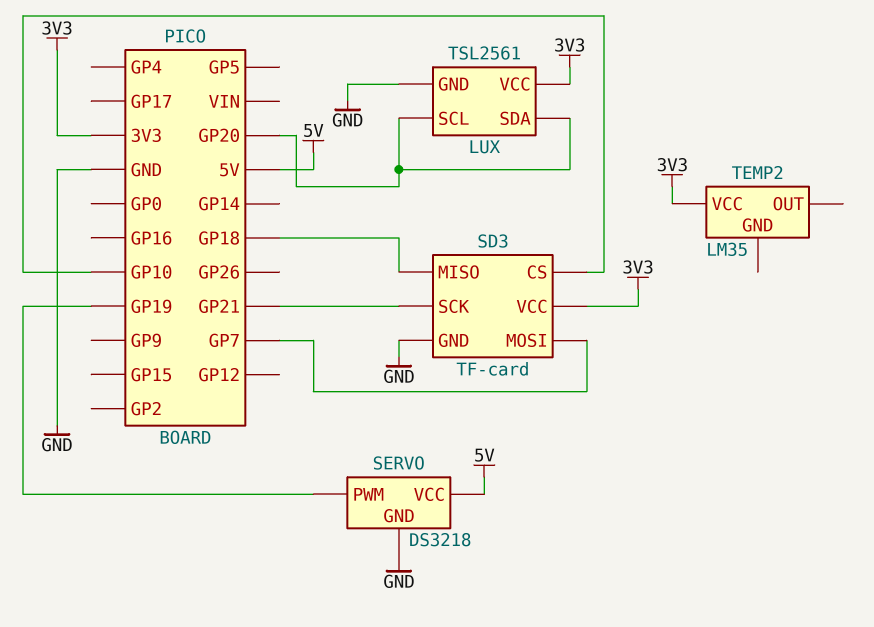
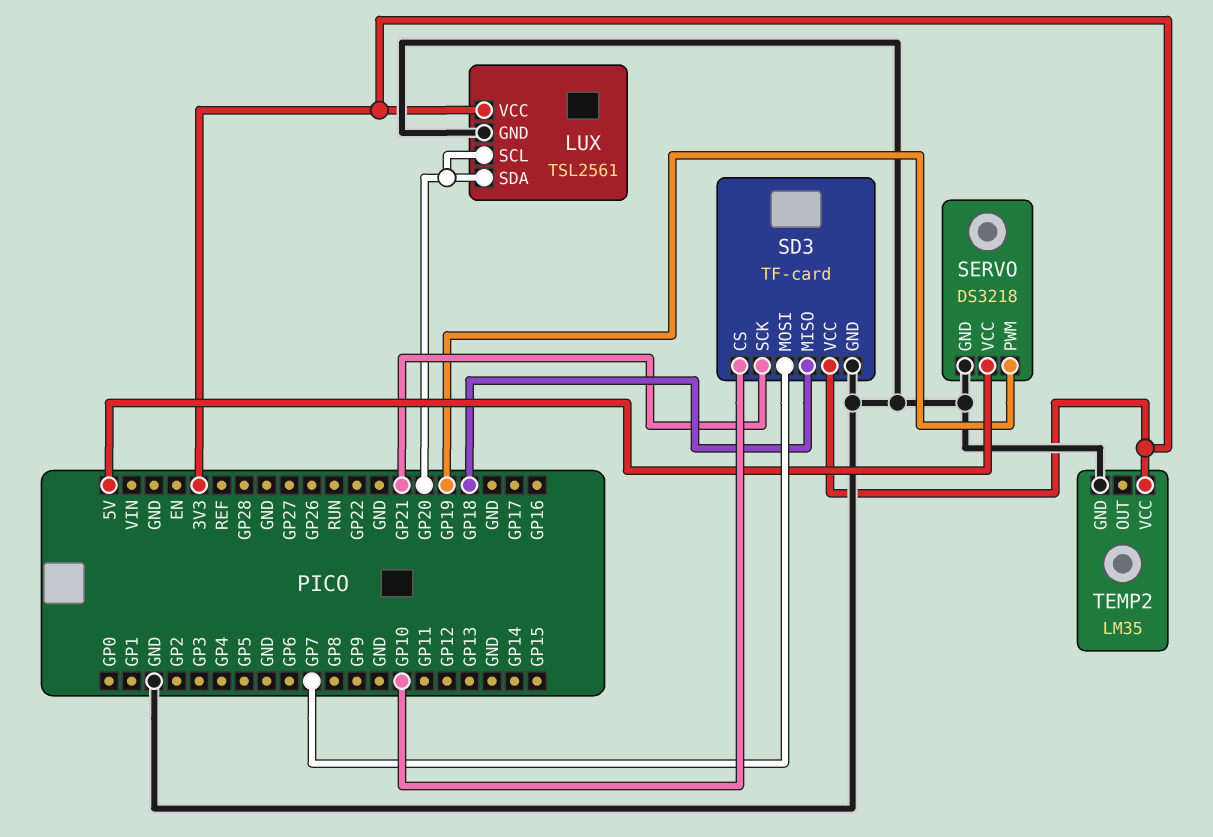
TEMP2 pin GND: none -> GND

